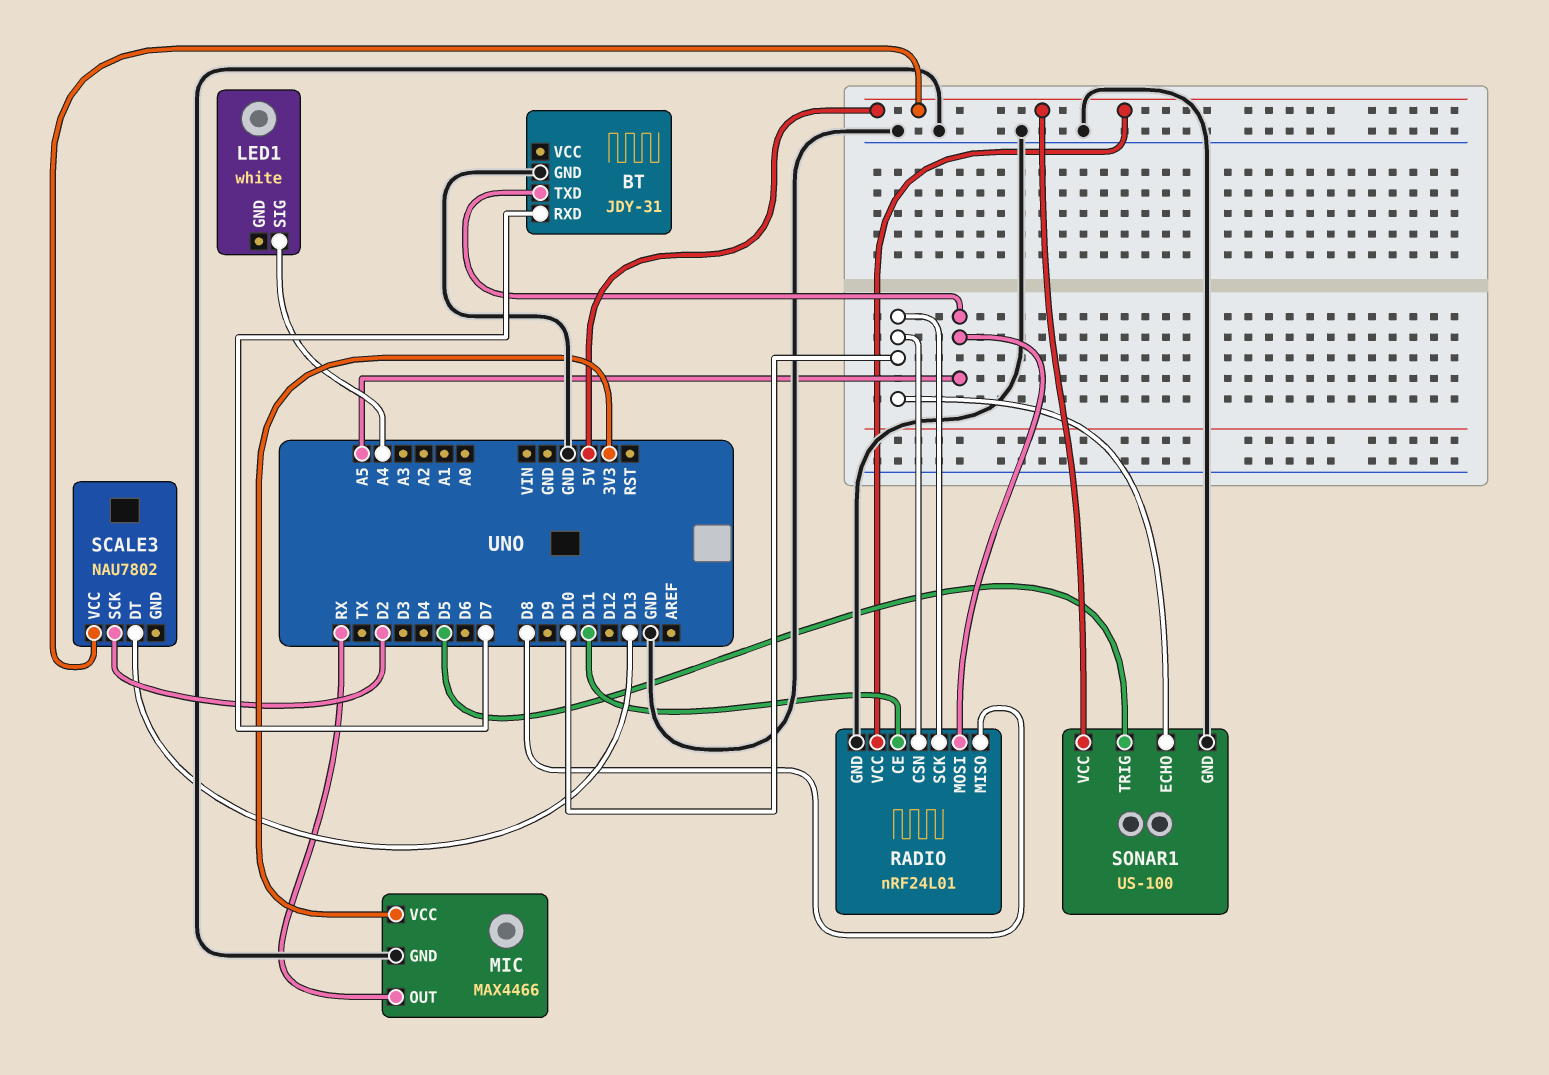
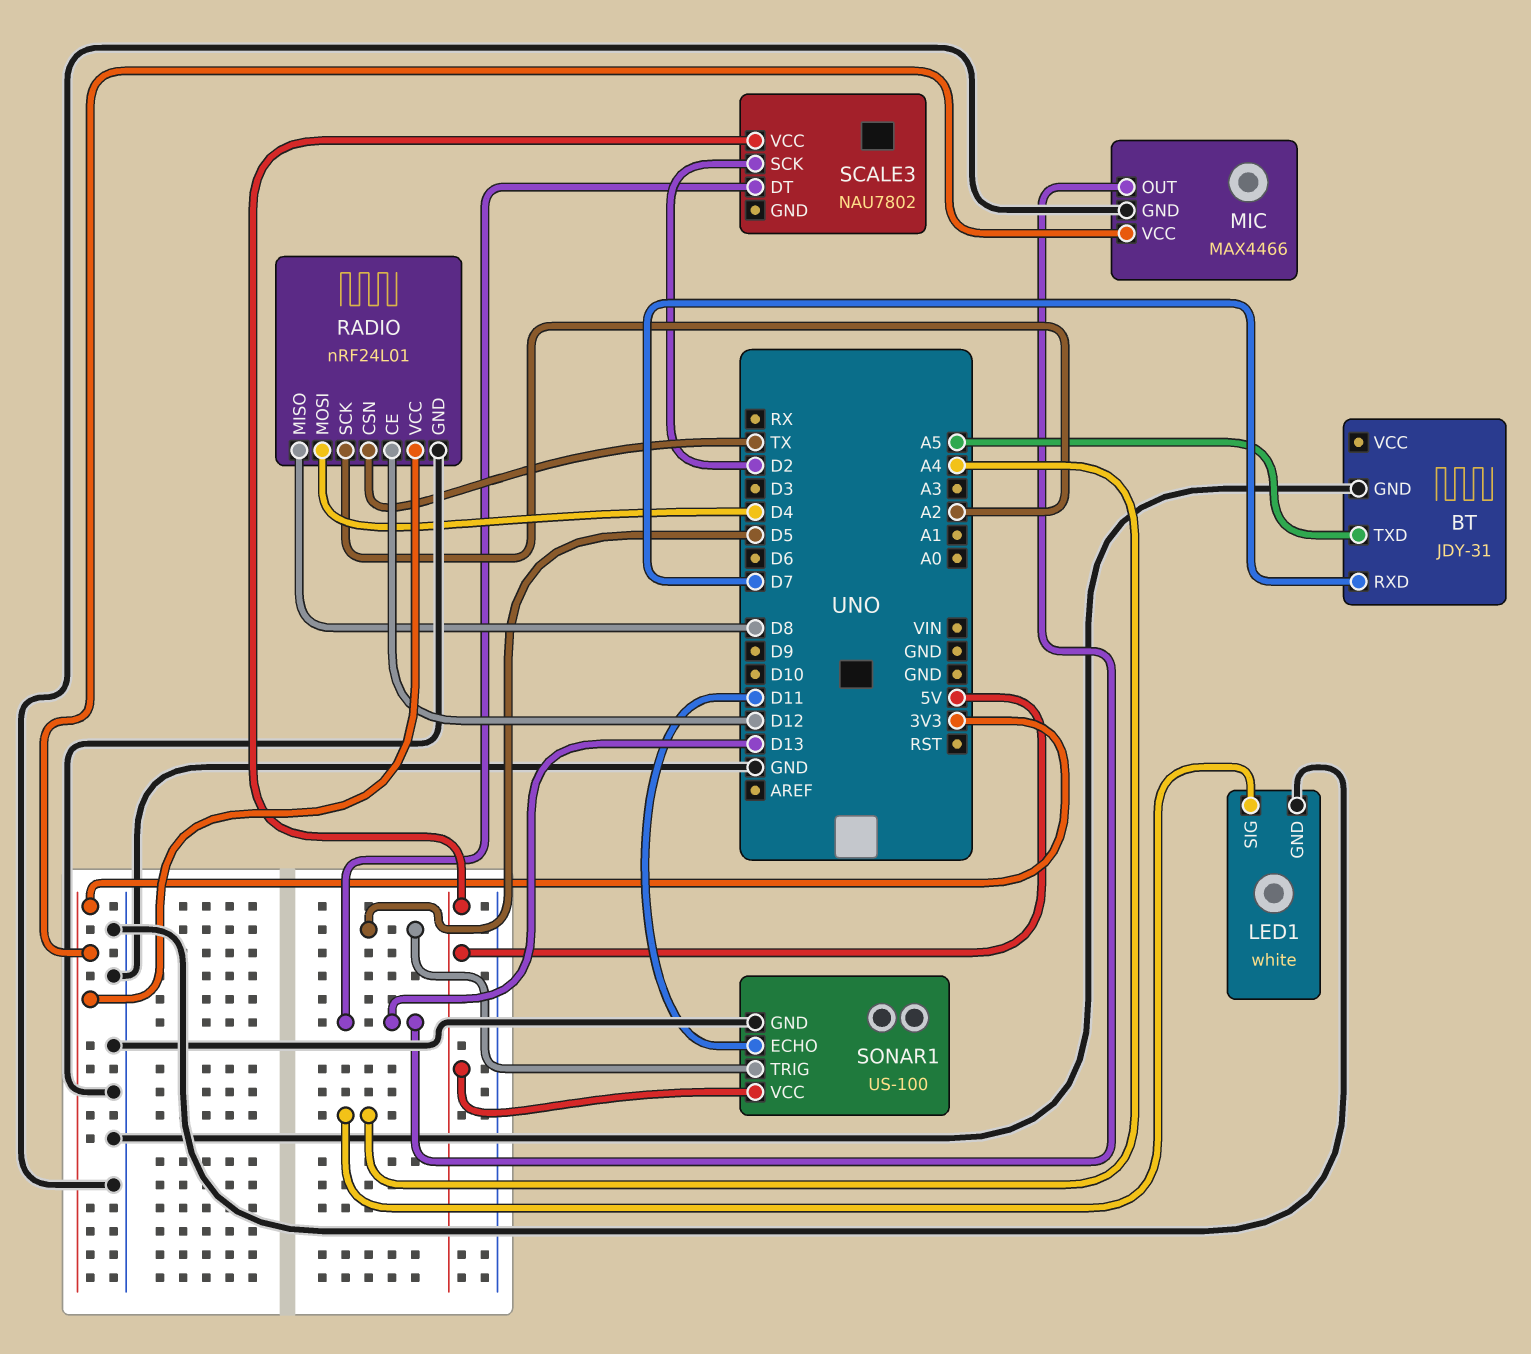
LED1 pin GND: none -> GND
MIC pin OUT: RX -> D13
RADIO pin CE: D11 -> D12
RADIO pin CSN: D10 -> TX
RADIO pin MOSI: A5 -> D4
RADIO pin SCK: D10 -> A2
RADIO pin VCC: 5V -> 3V3
SONAR1 pin ECHO: D10 -> D11

